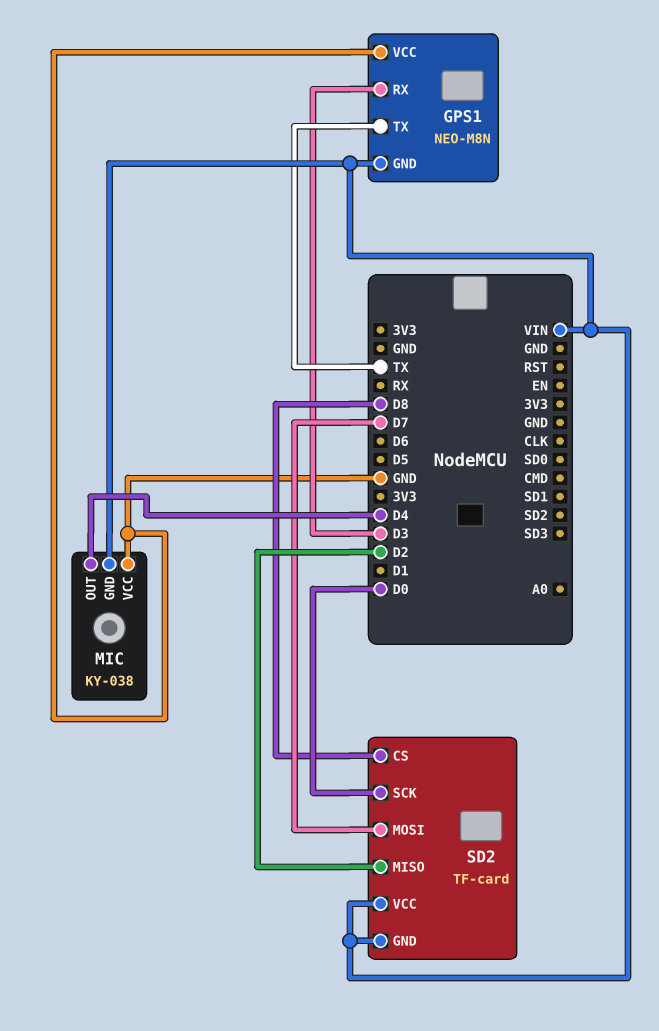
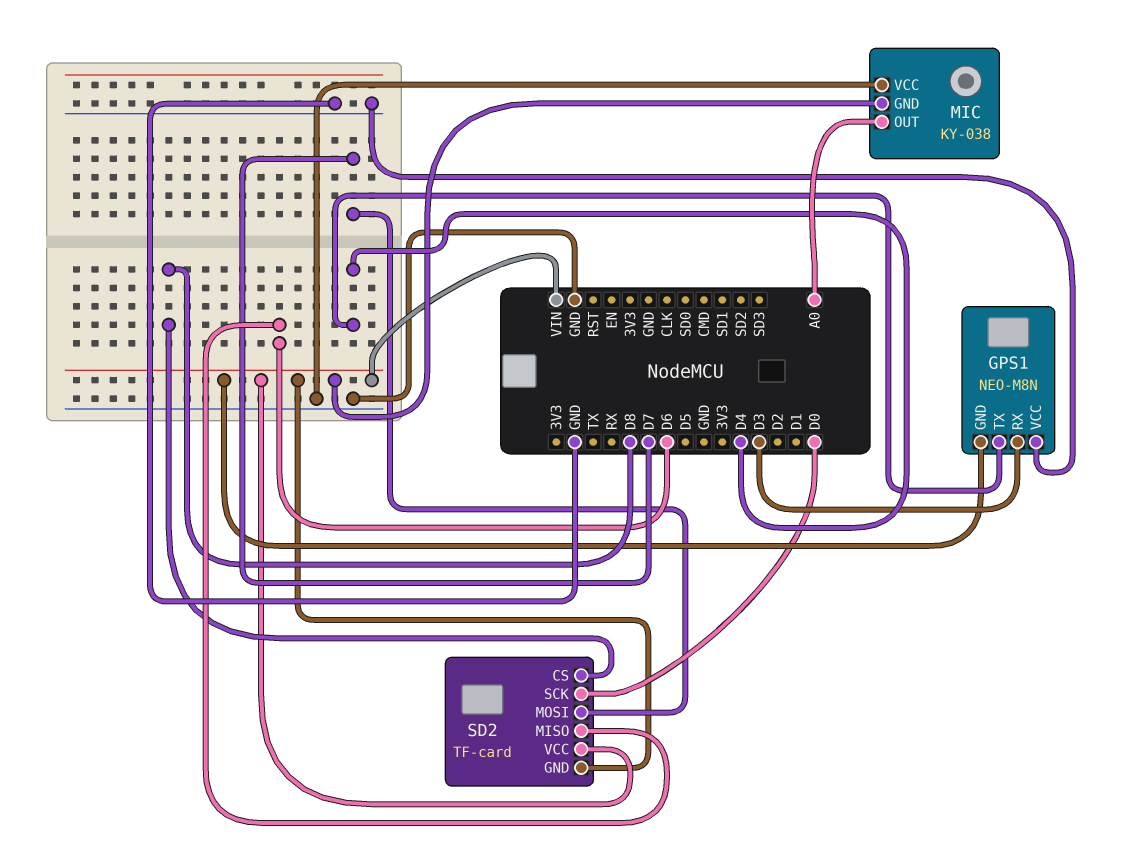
GPS1 pin TX: TX -> D4
MIC pin OUT: D4 -> A0
SD2 pin MISO: D2 -> D6

